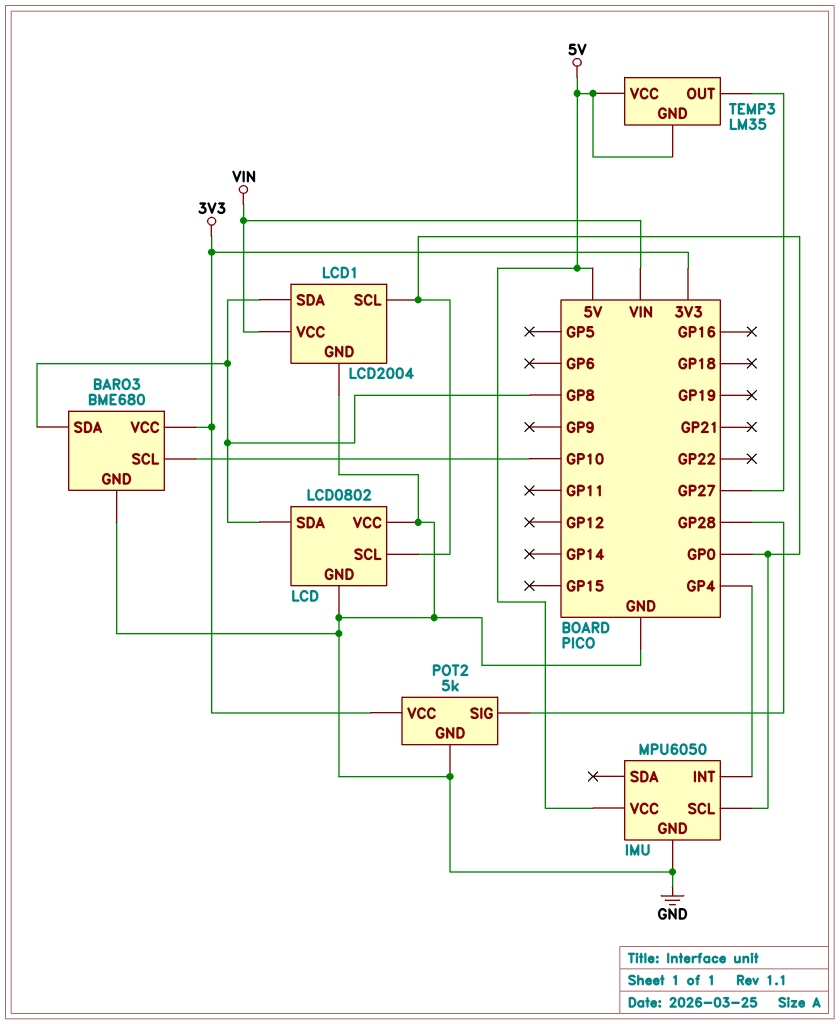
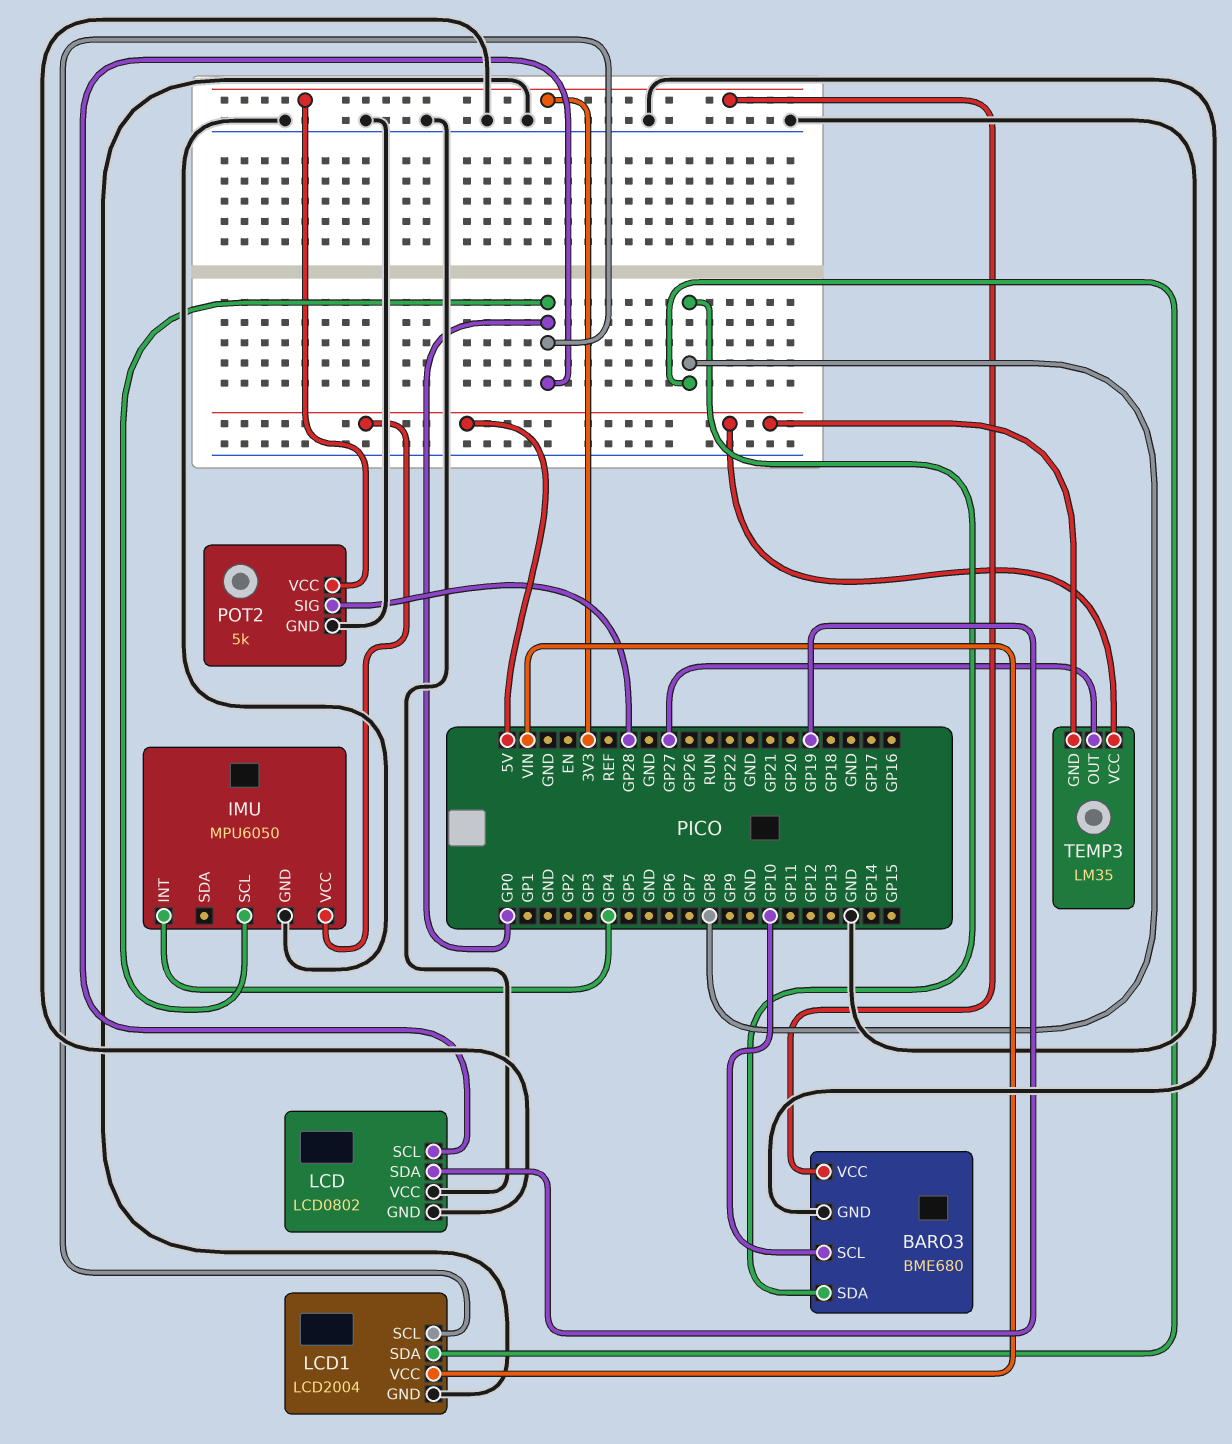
LCD pin SDA: GP8 -> GP19

